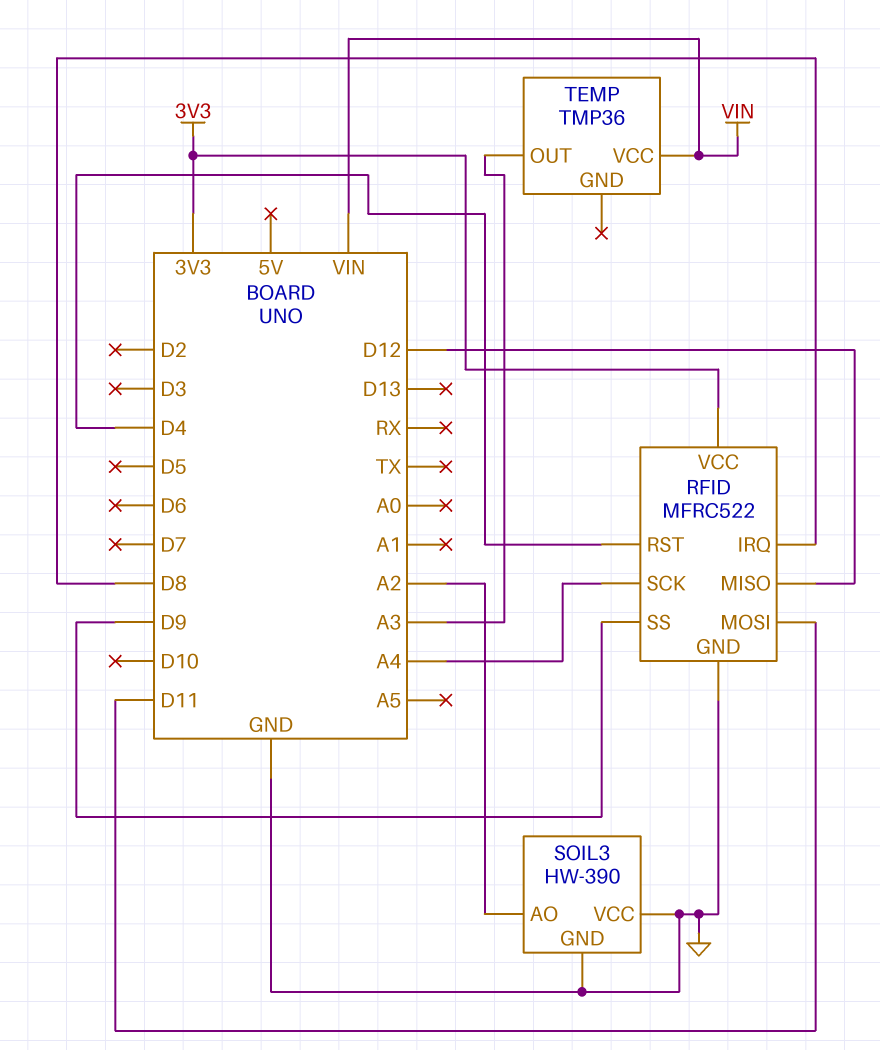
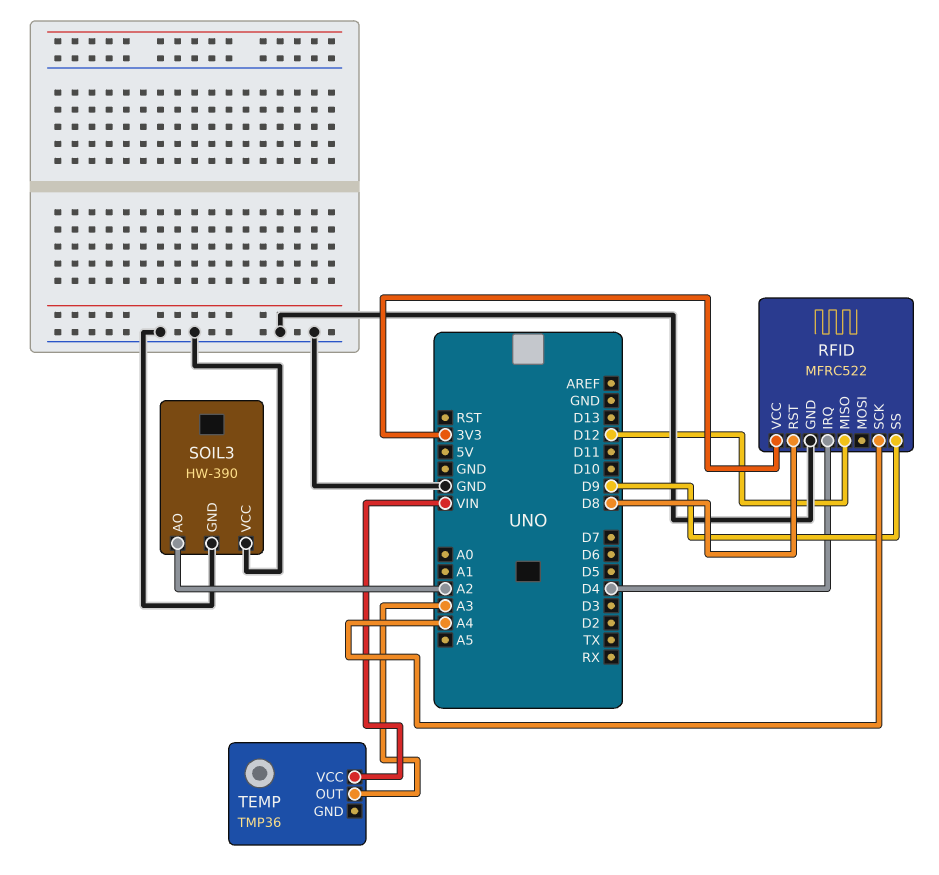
RFID pin IRQ: D8 -> D4
RFID pin MOSI: D11 -> none
RFID pin RST: D4 -> D8

